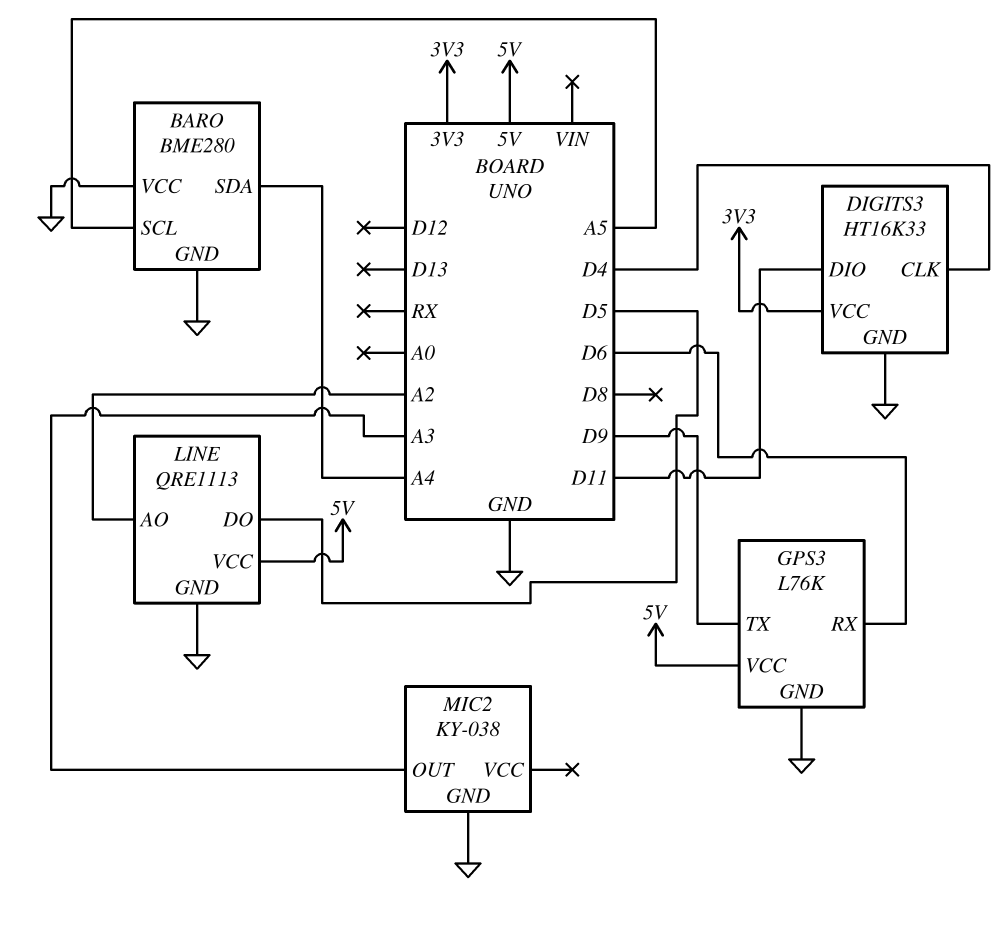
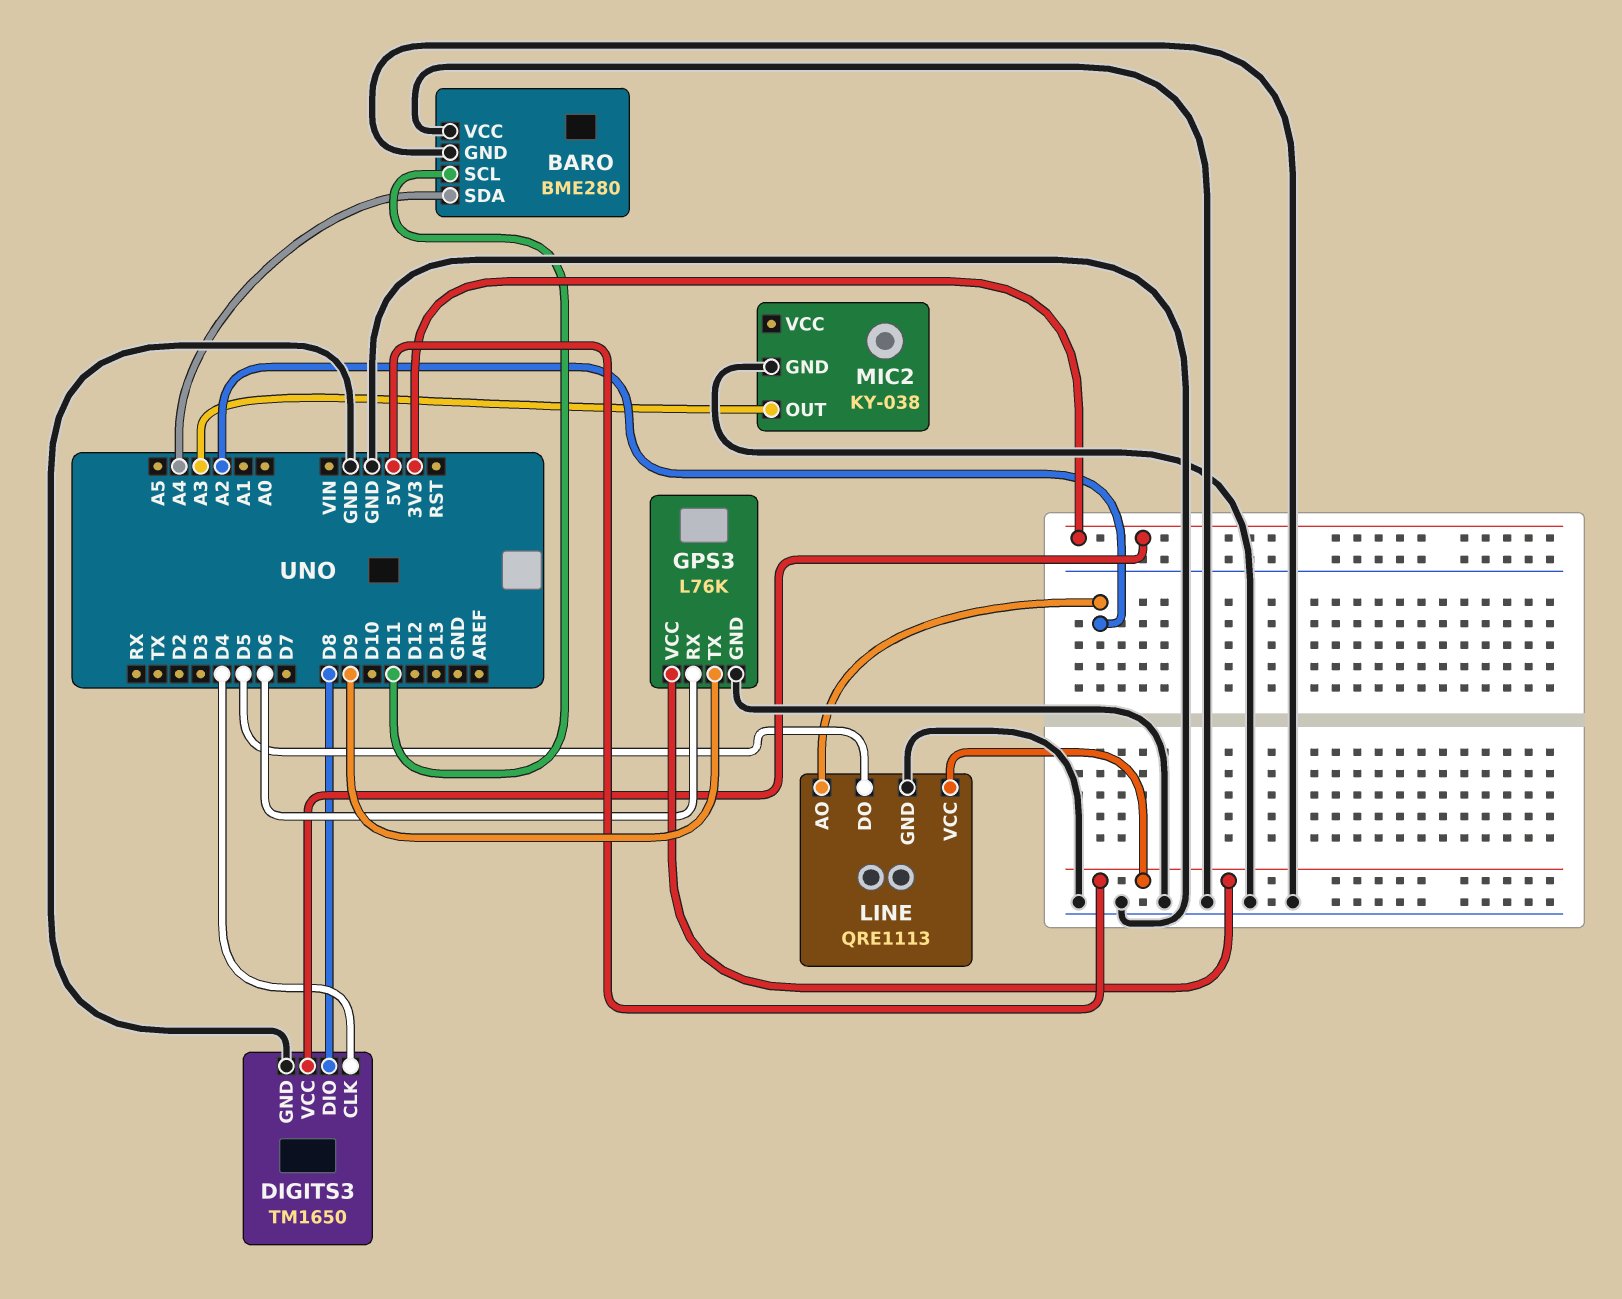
BARO pin SCL: A5 -> D11
DIGITS3: HT16K33 -> TM1650
DIGITS3 pin DIO: D11 -> D8

